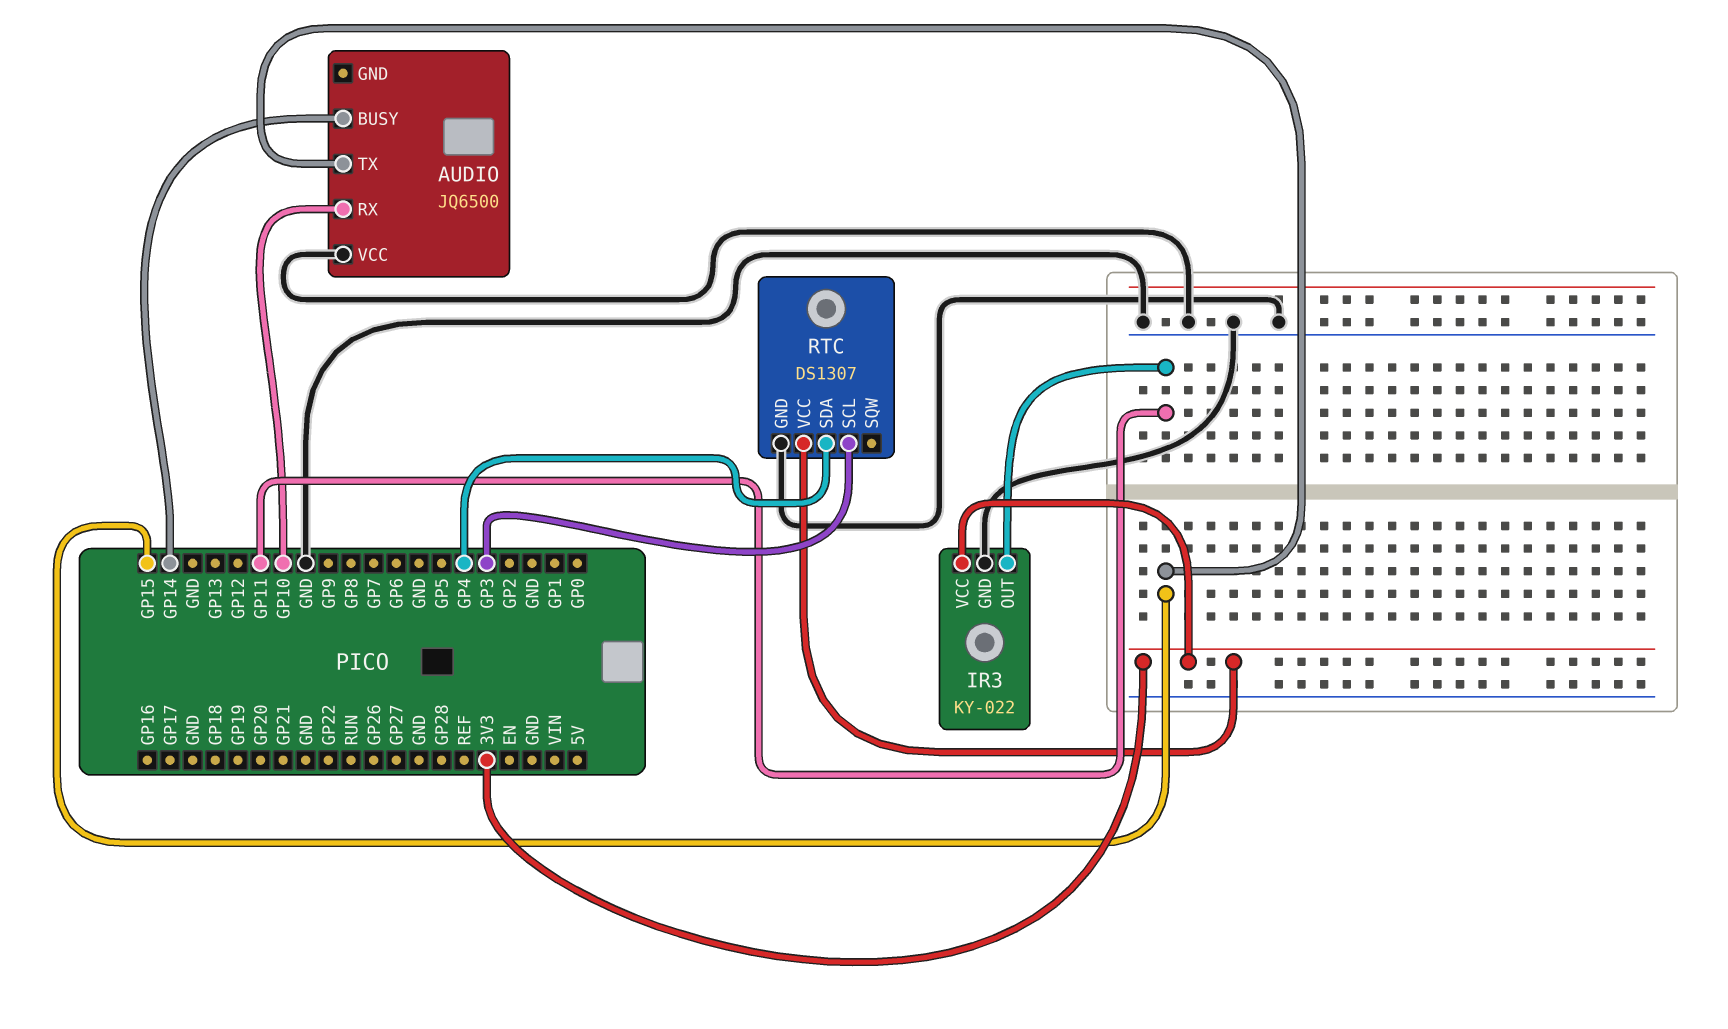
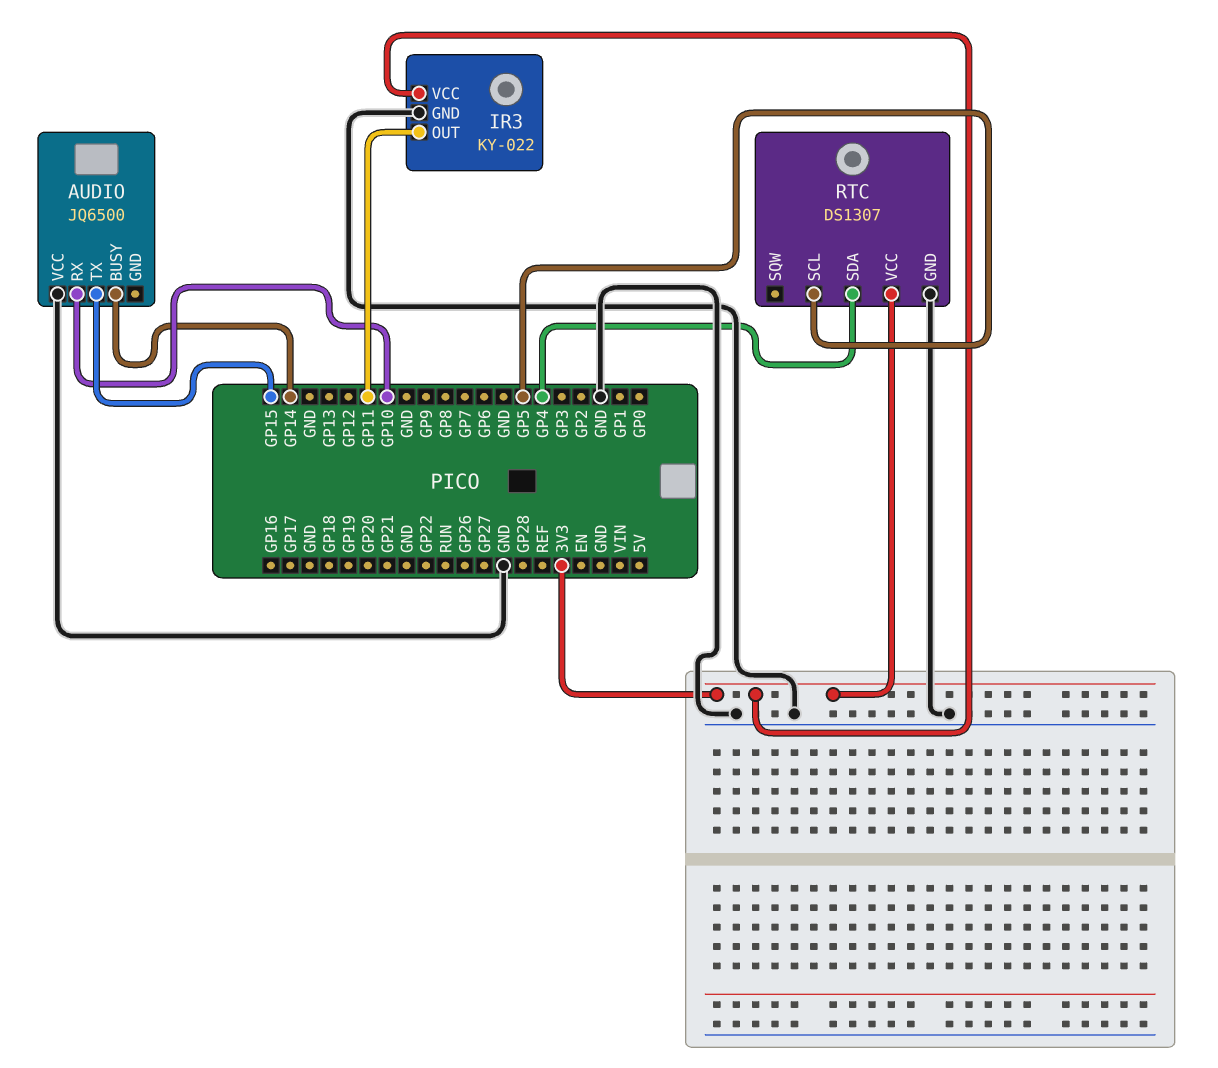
RTC pin SCL: GP3 -> GP5

